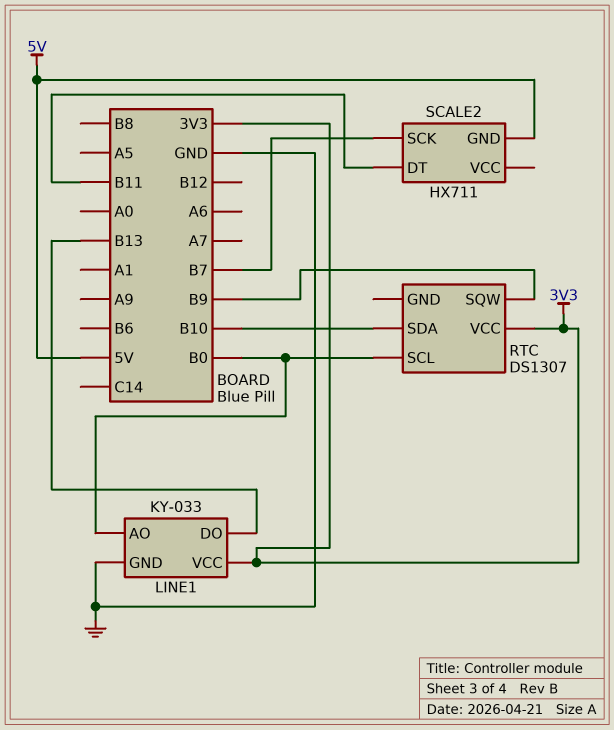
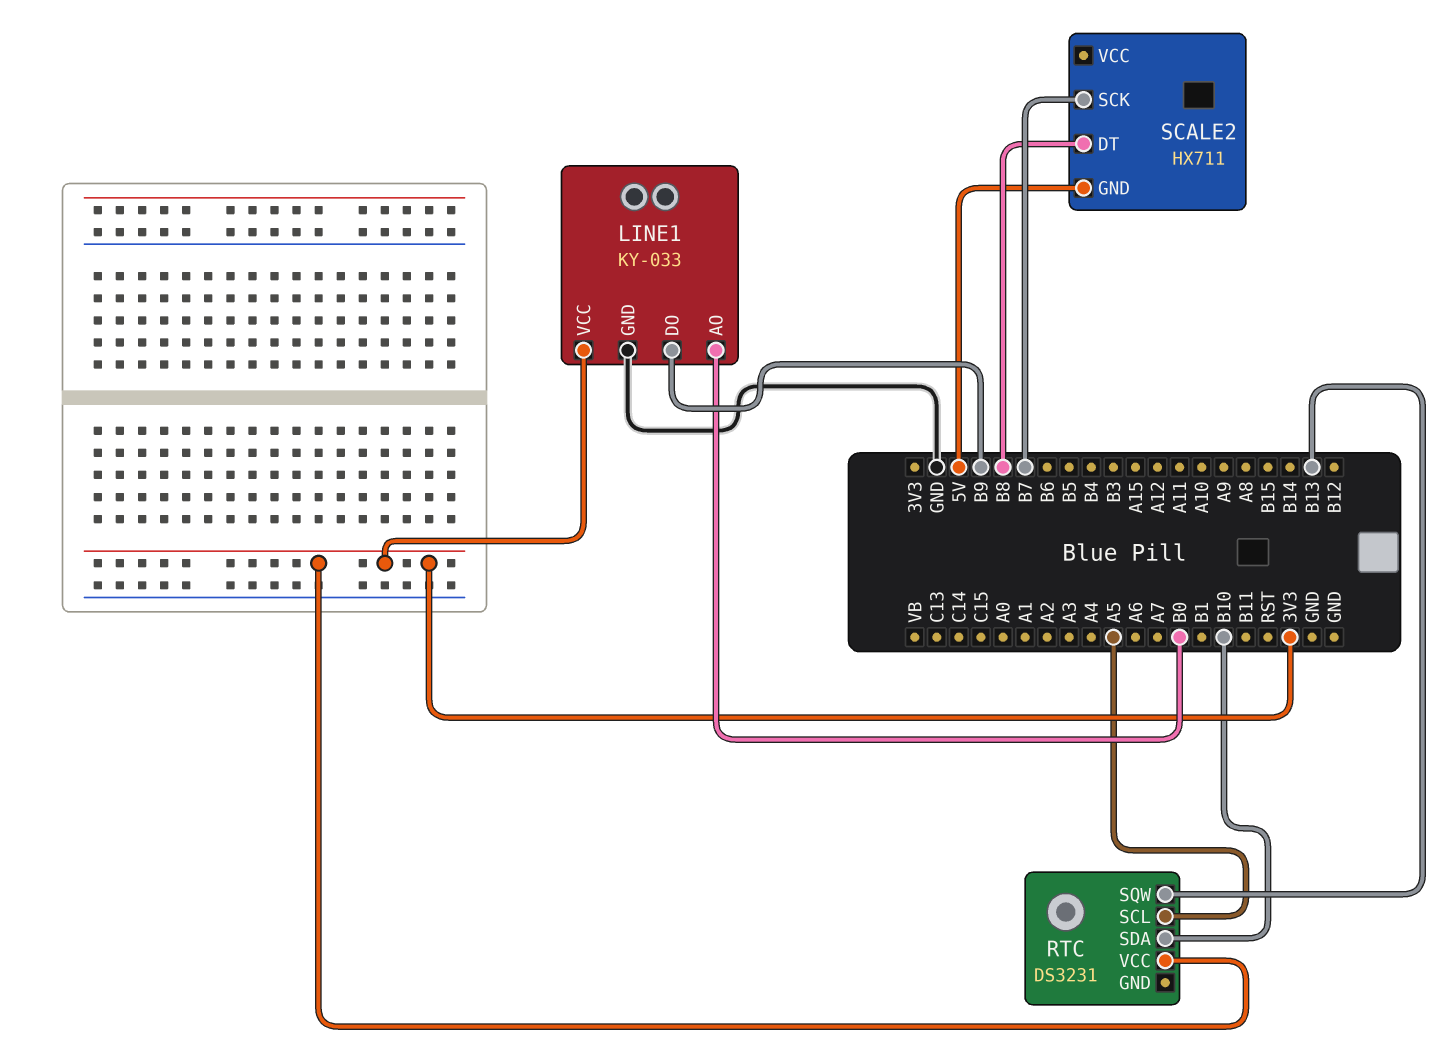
LINE1 pin DO: B13 -> B9
RTC: DS1307 -> DS3231
RTC pin SCL: B0 -> A5
RTC pin SQW: B9 -> B13
SCALE2 pin DT: B11 -> B8

